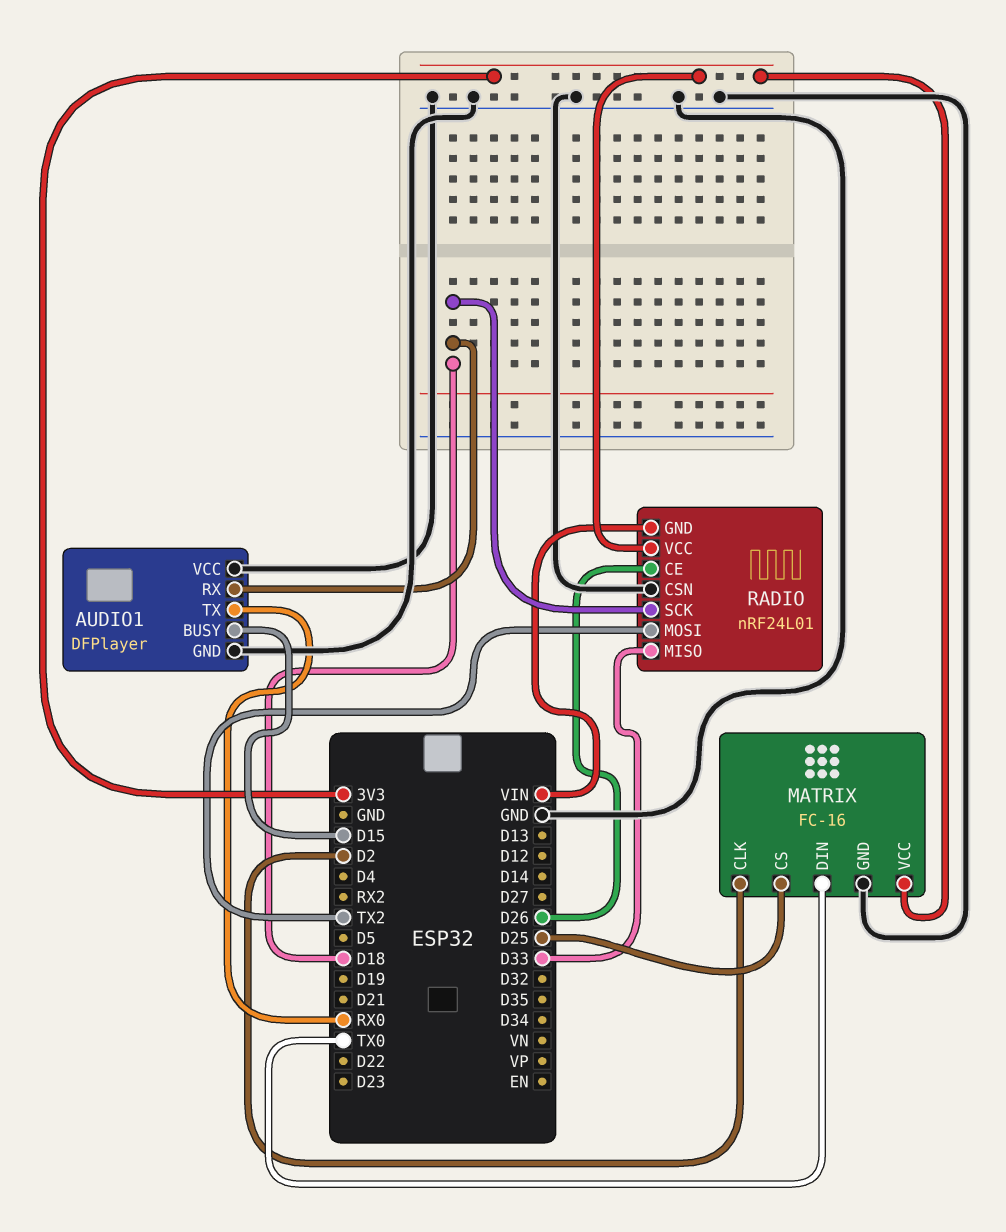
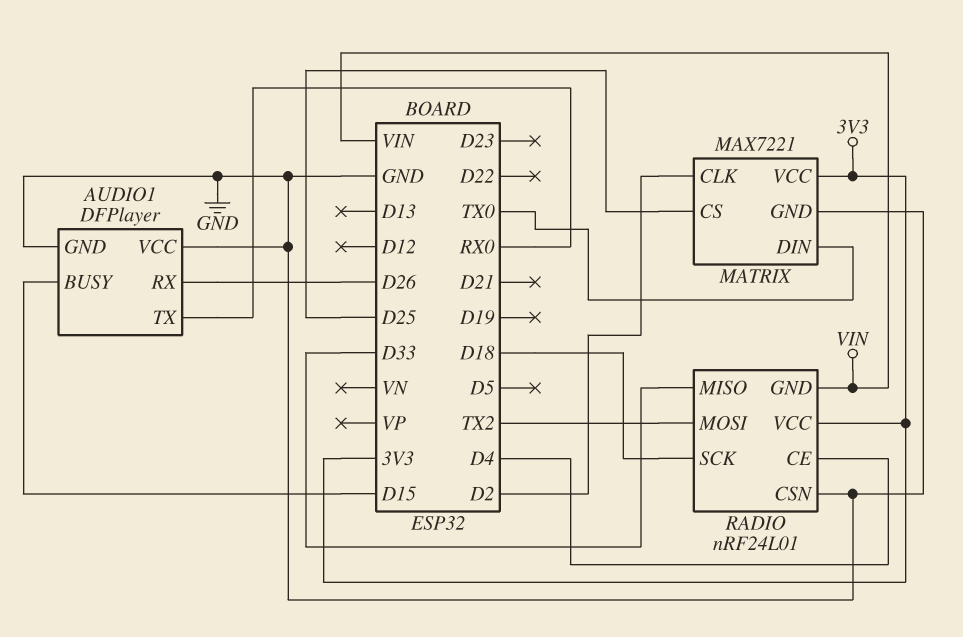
AUDIO1 pin RX: D18 -> D26
MATRIX: FC-16 -> MAX7221
RADIO pin CE: D26 -> D4

